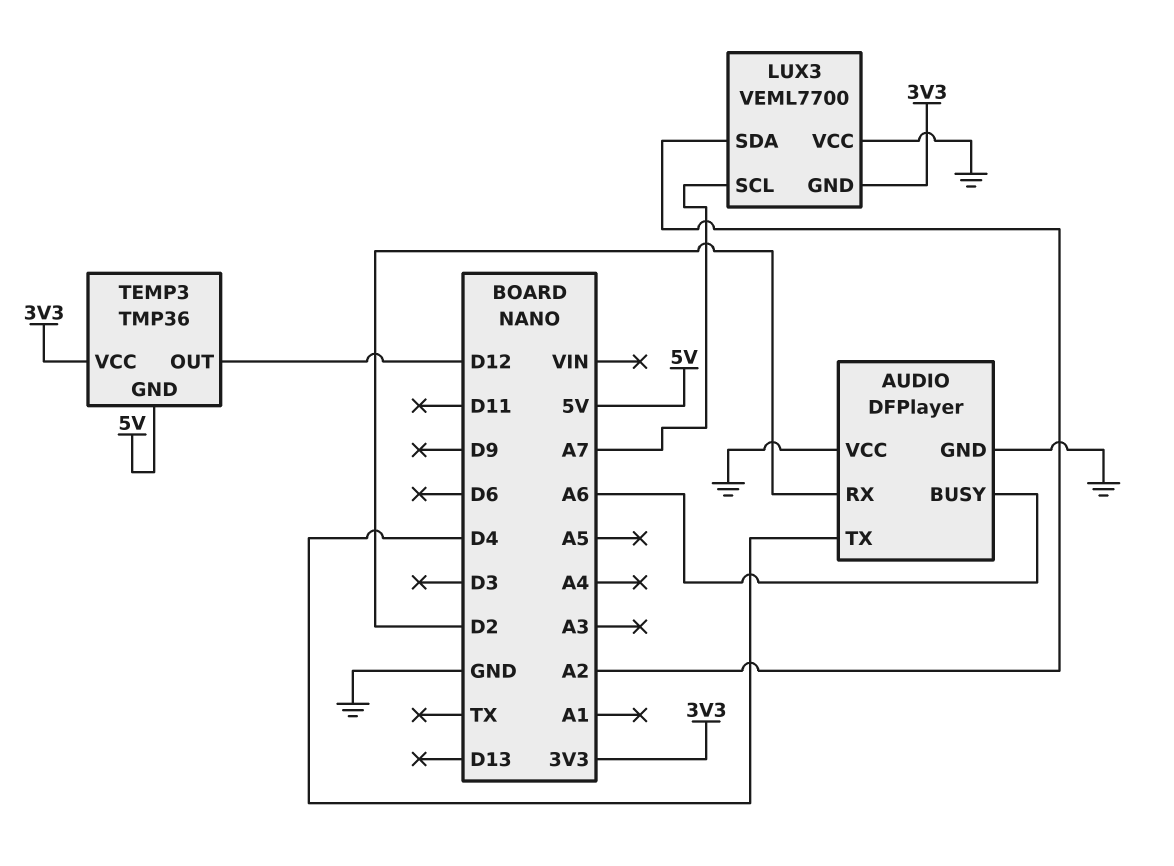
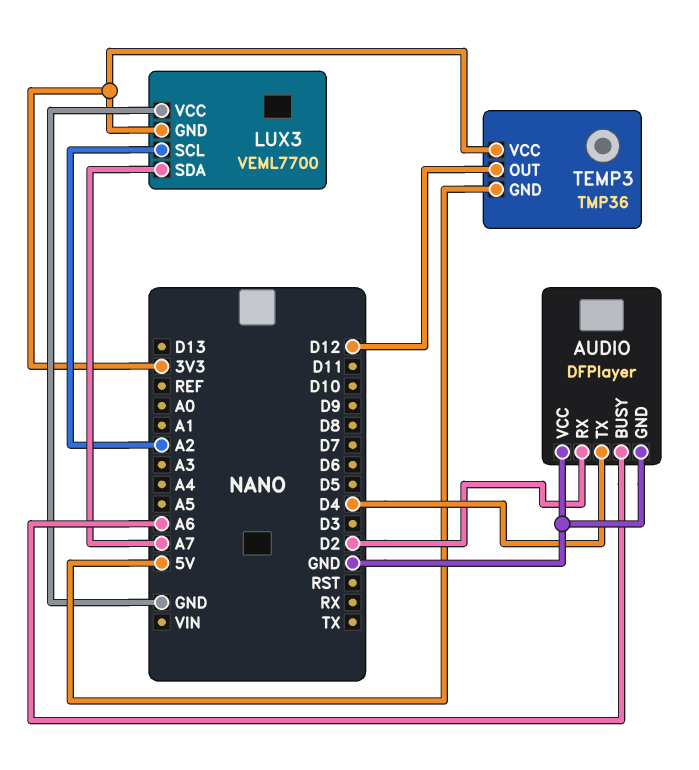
LUX3 pin SCL: A7 -> A2
LUX3 pin SDA: A2 -> A7

